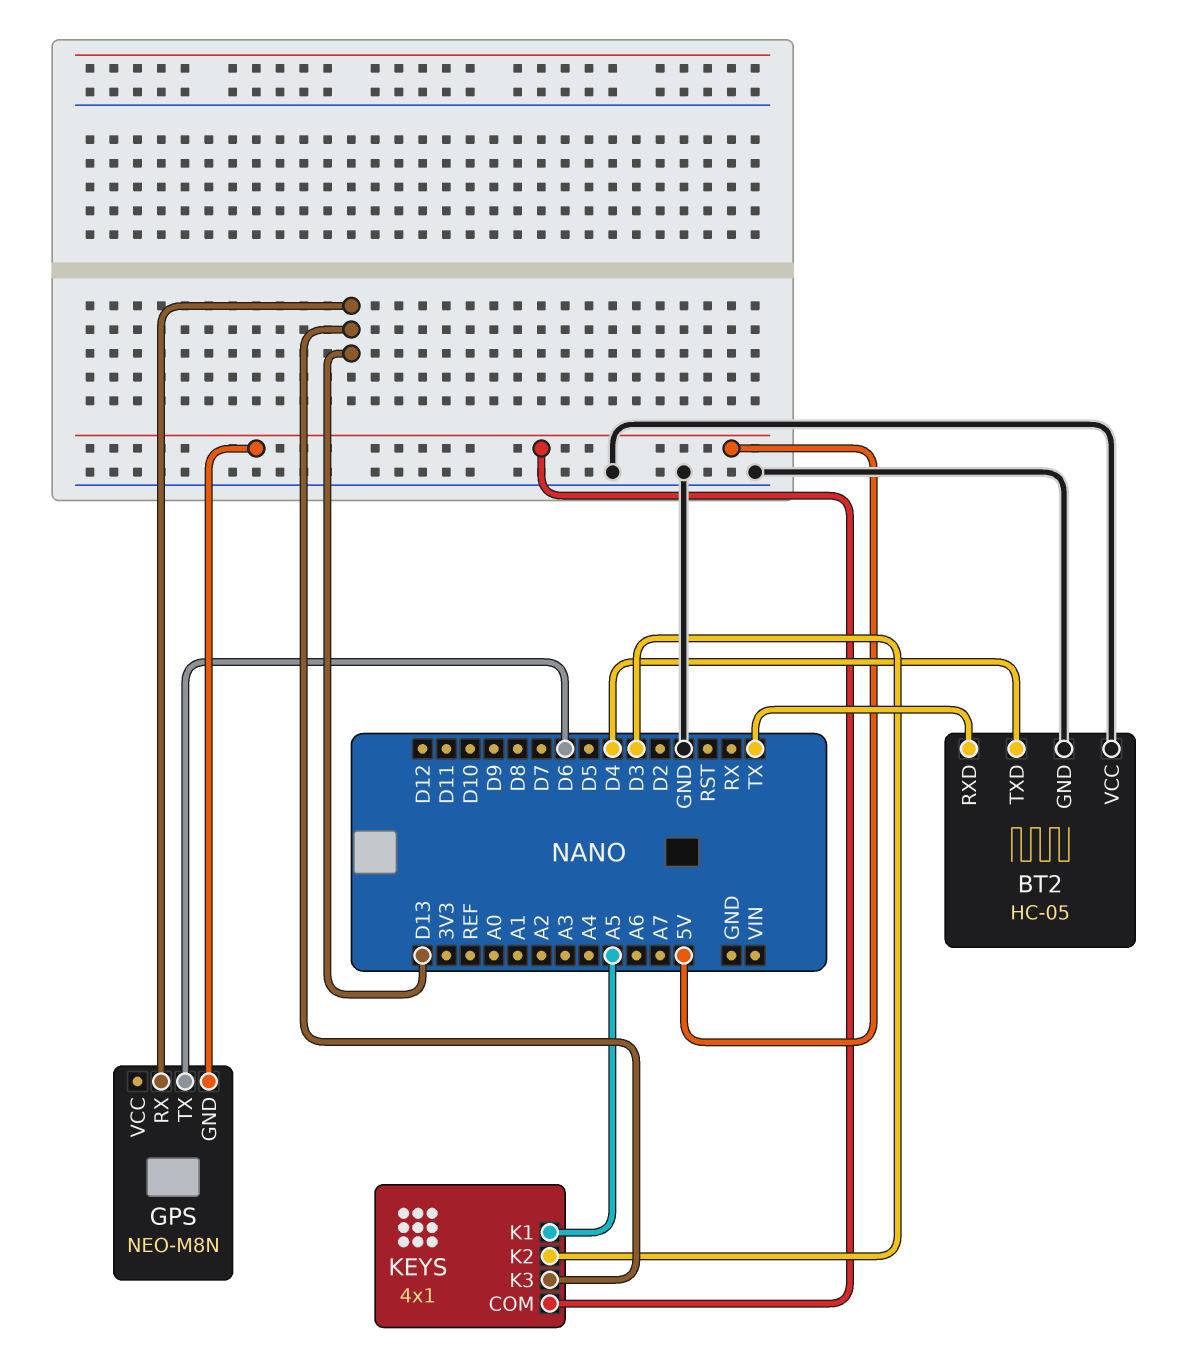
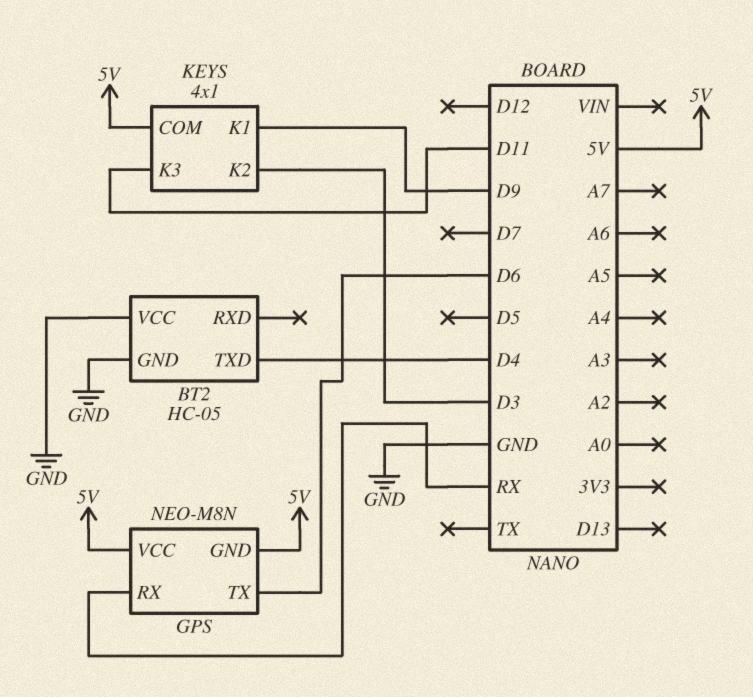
BT2 pin RXD: TX -> none
GPS pin RX: D13 -> RX
GPS pin VCC: none -> 5V
KEYS pin K1: A5 -> D9
KEYS pin K3: D13 -> D11

